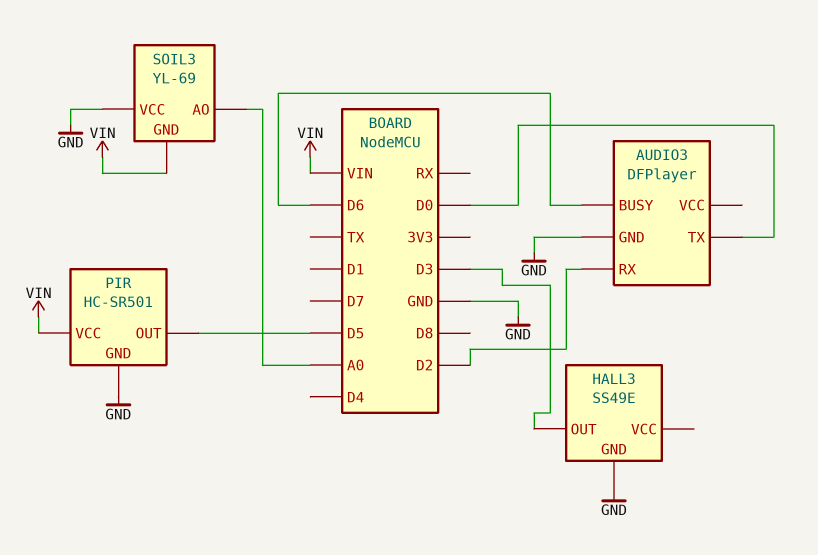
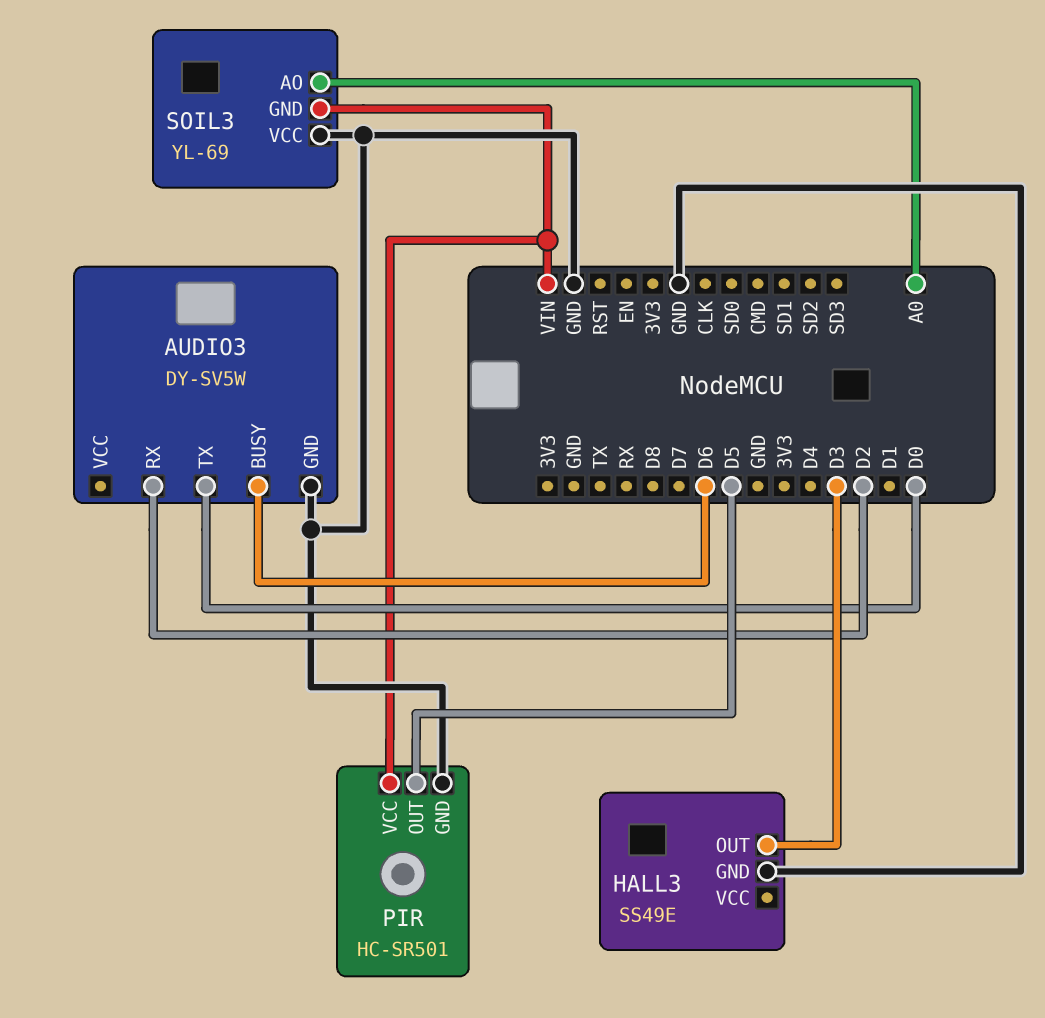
AUDIO3: DFPlayer -> DY-SV5W

